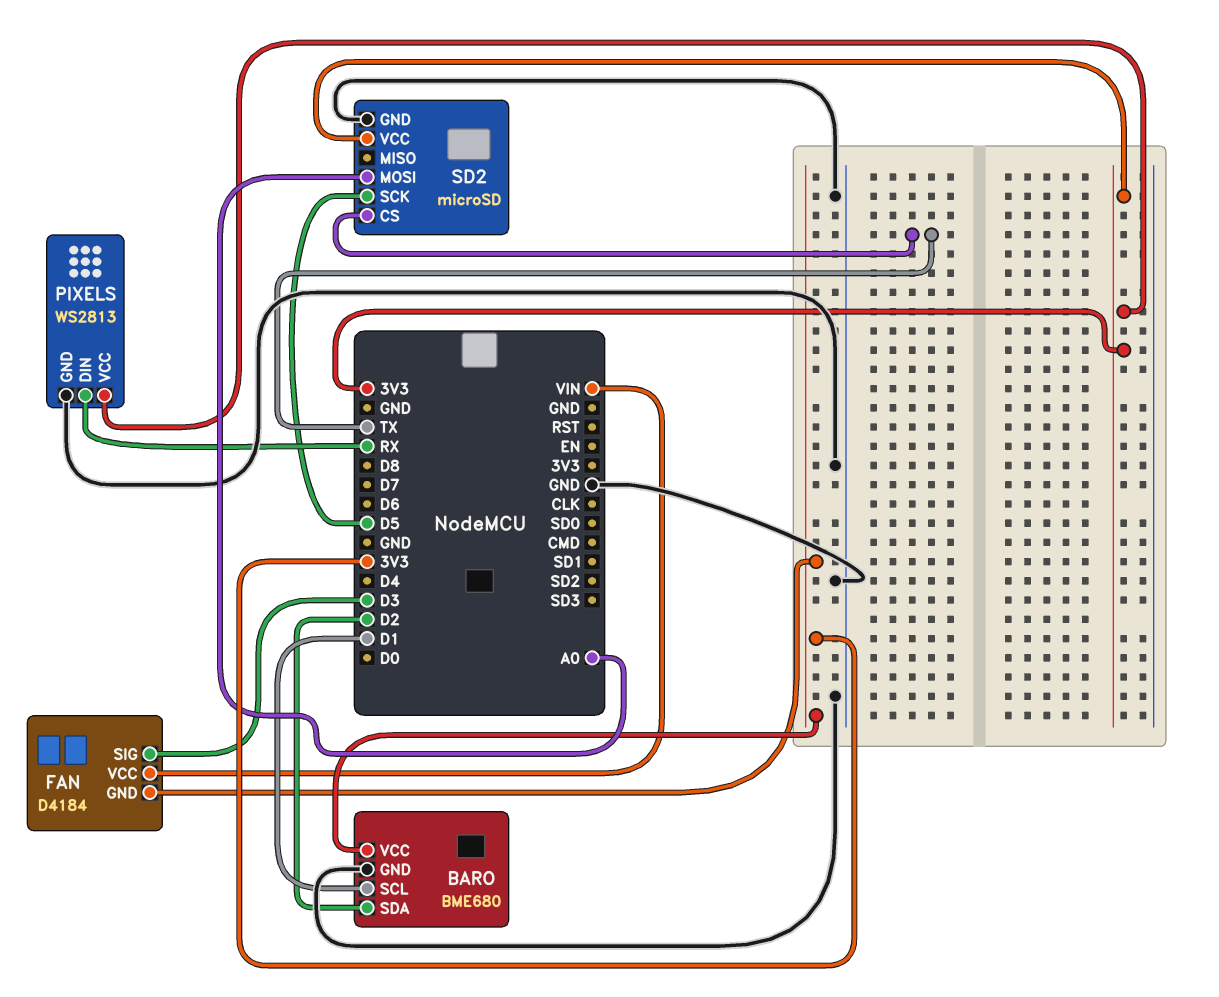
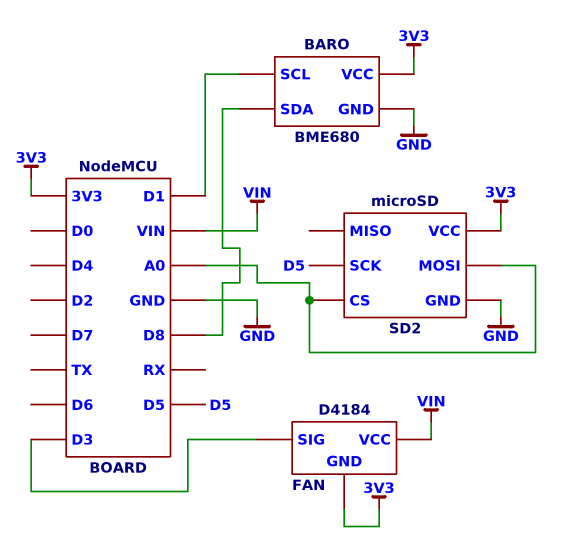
BARO pin SDA: D2 -> D8
PIXELS: WS2813 -> none
PIXELS pin DIN: RX -> none
PIXELS pin GND: GND -> none
PIXELS pin VCC: 3V3 -> none
SD2 pin CS: TX -> A0

